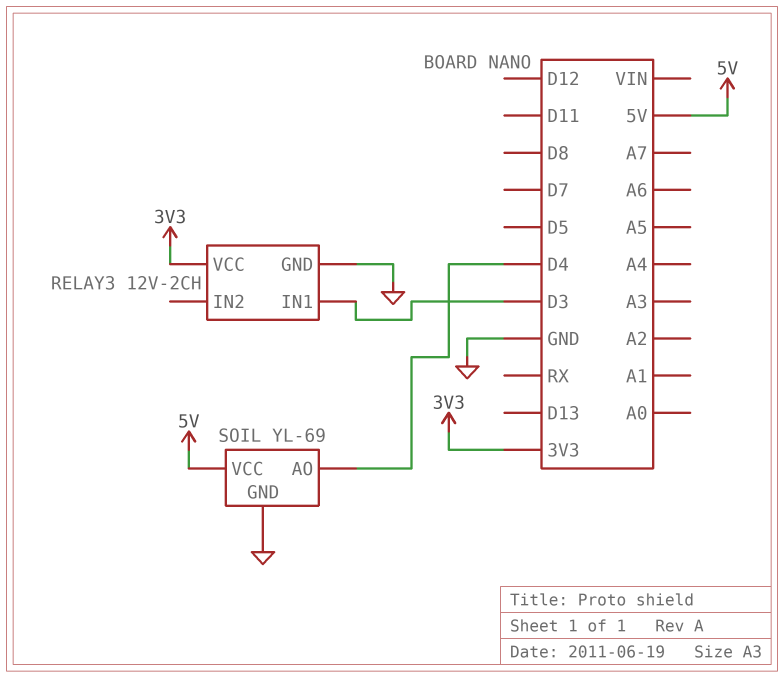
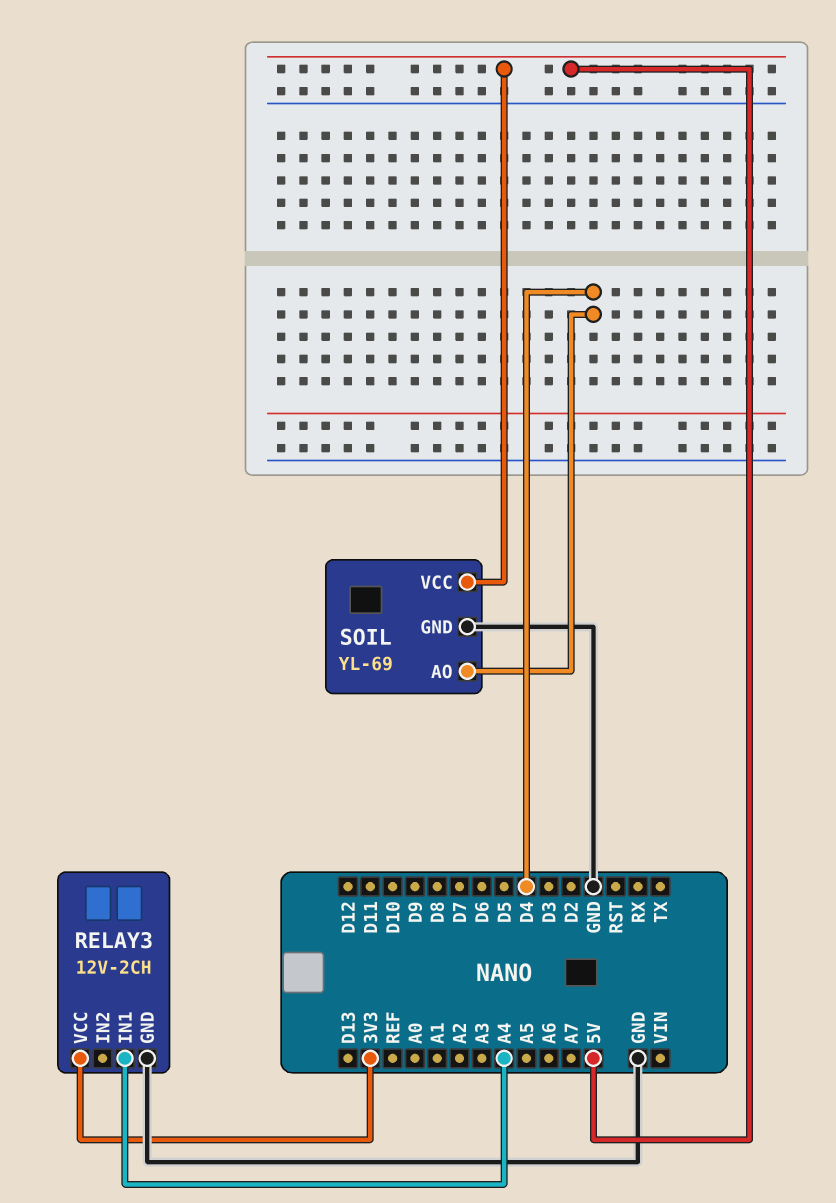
RELAY3 pin IN1: D3 -> A4

